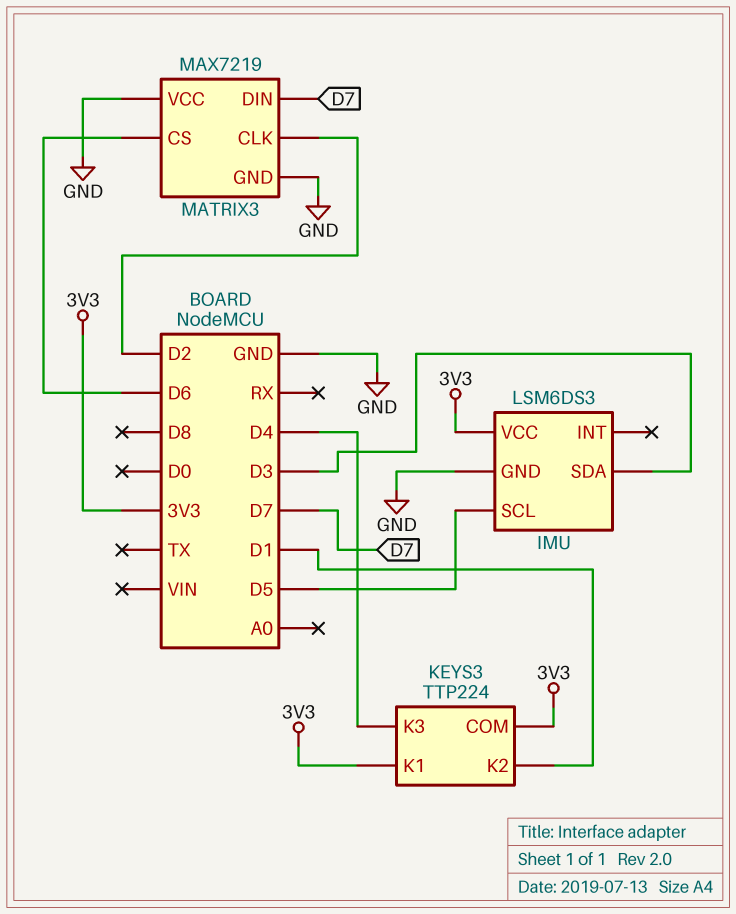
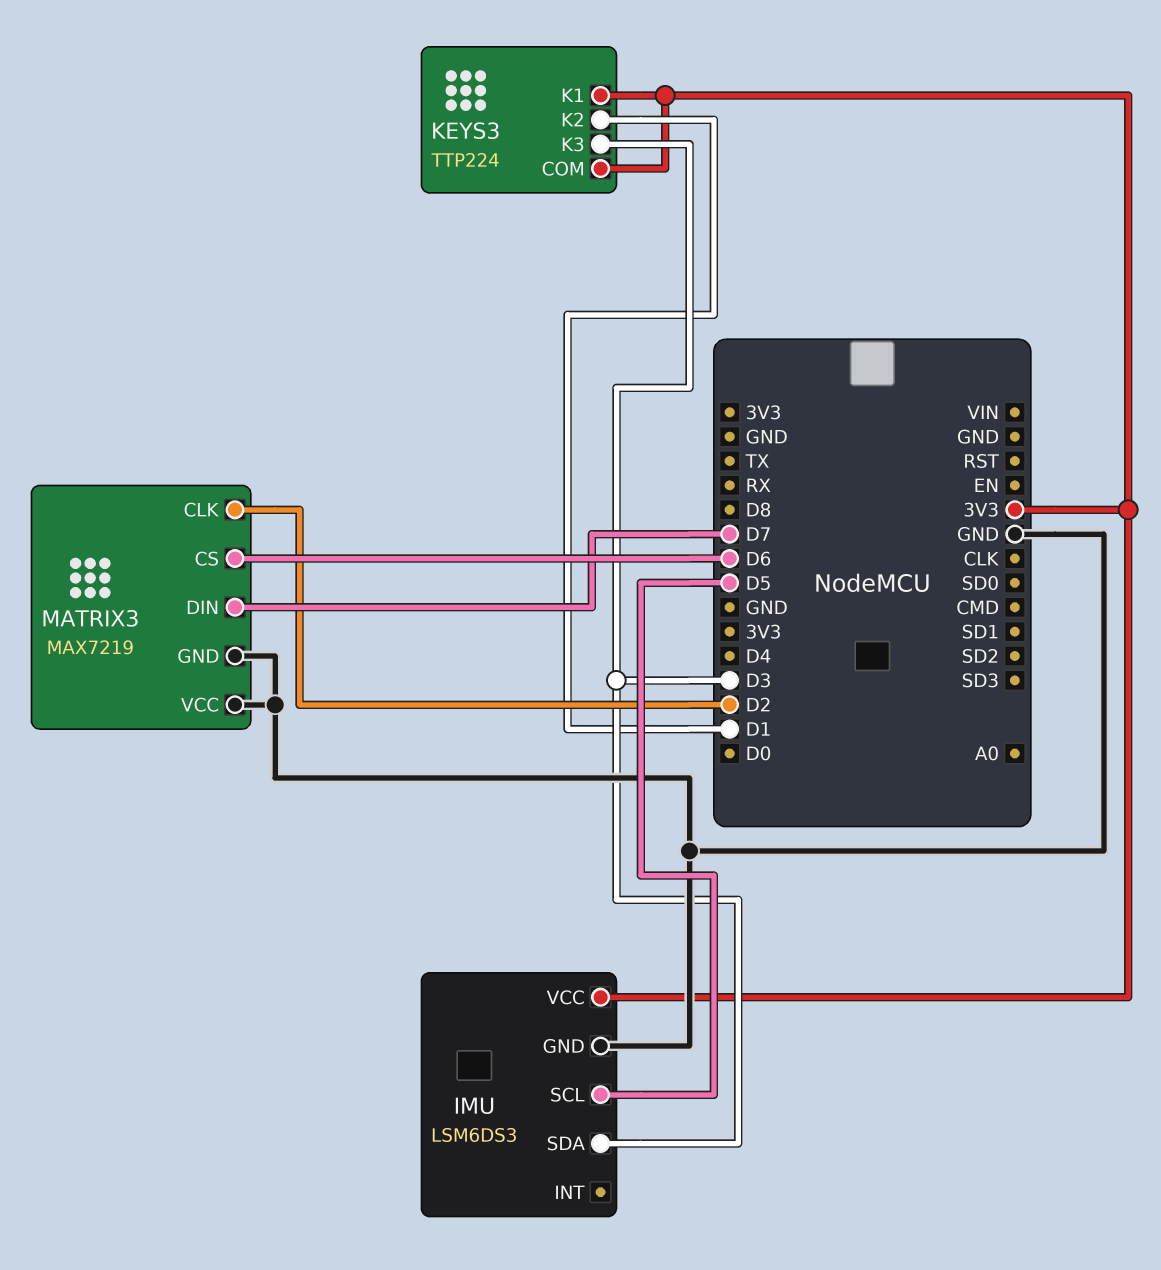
KEYS3 pin K3: D4 -> D3

